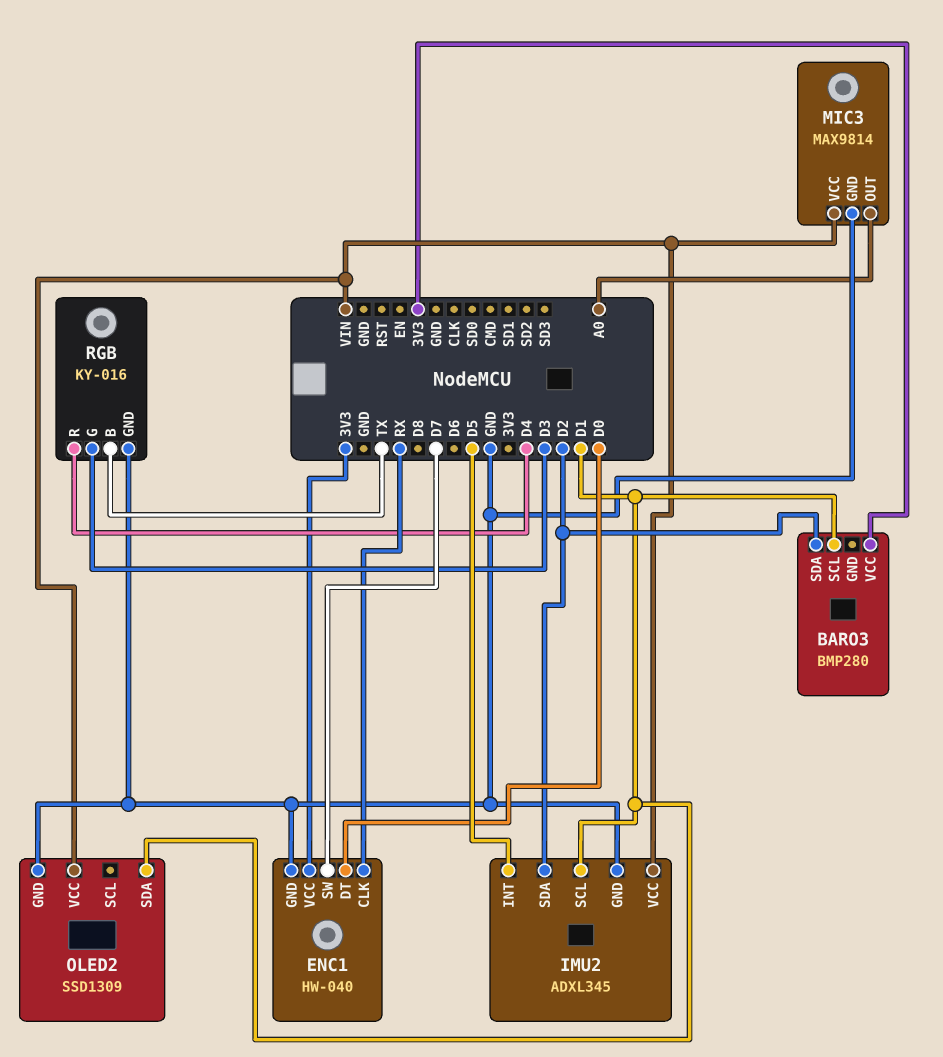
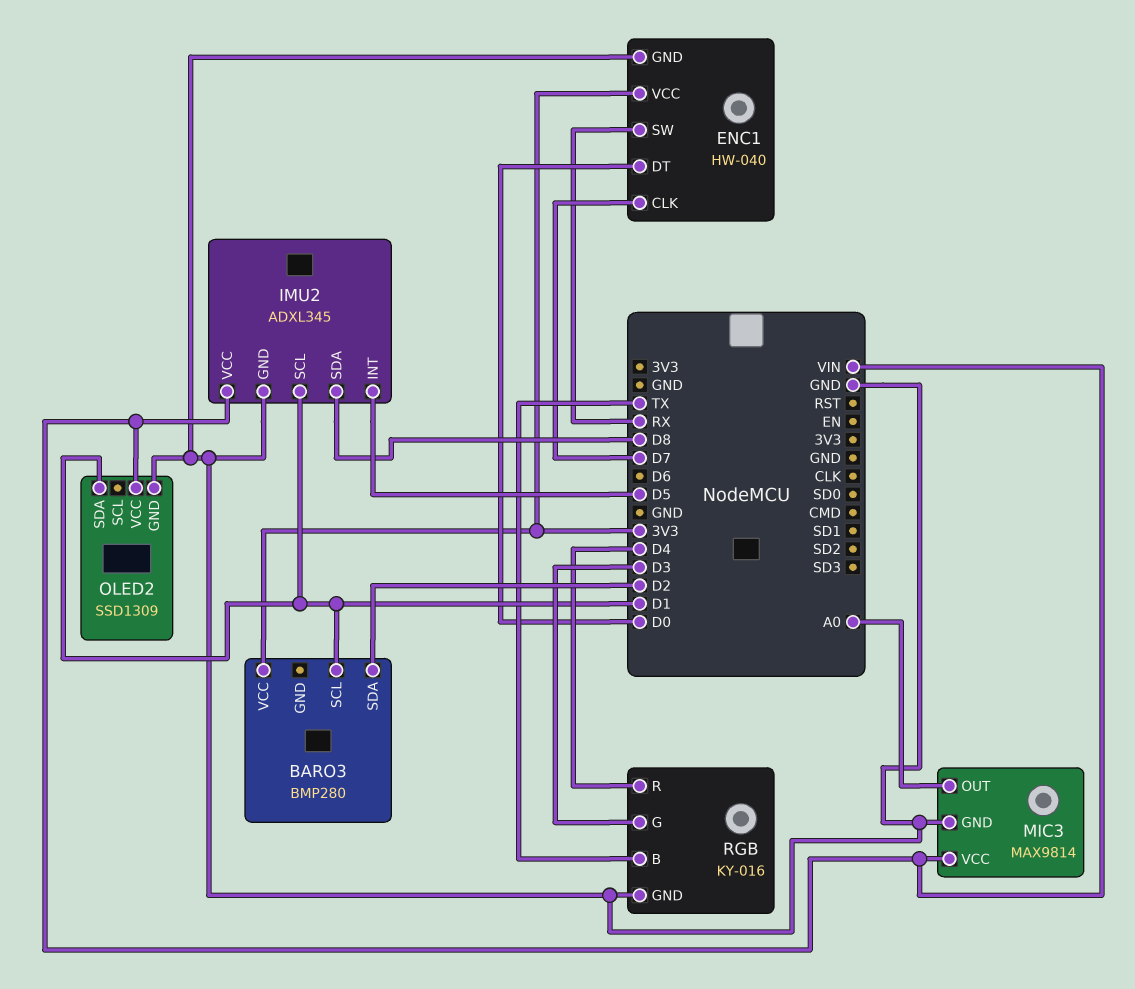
ENC1 pin CLK: RX -> D7
ENC1 pin SW: D7 -> RX
IMU2 pin SDA: D2 -> D8

